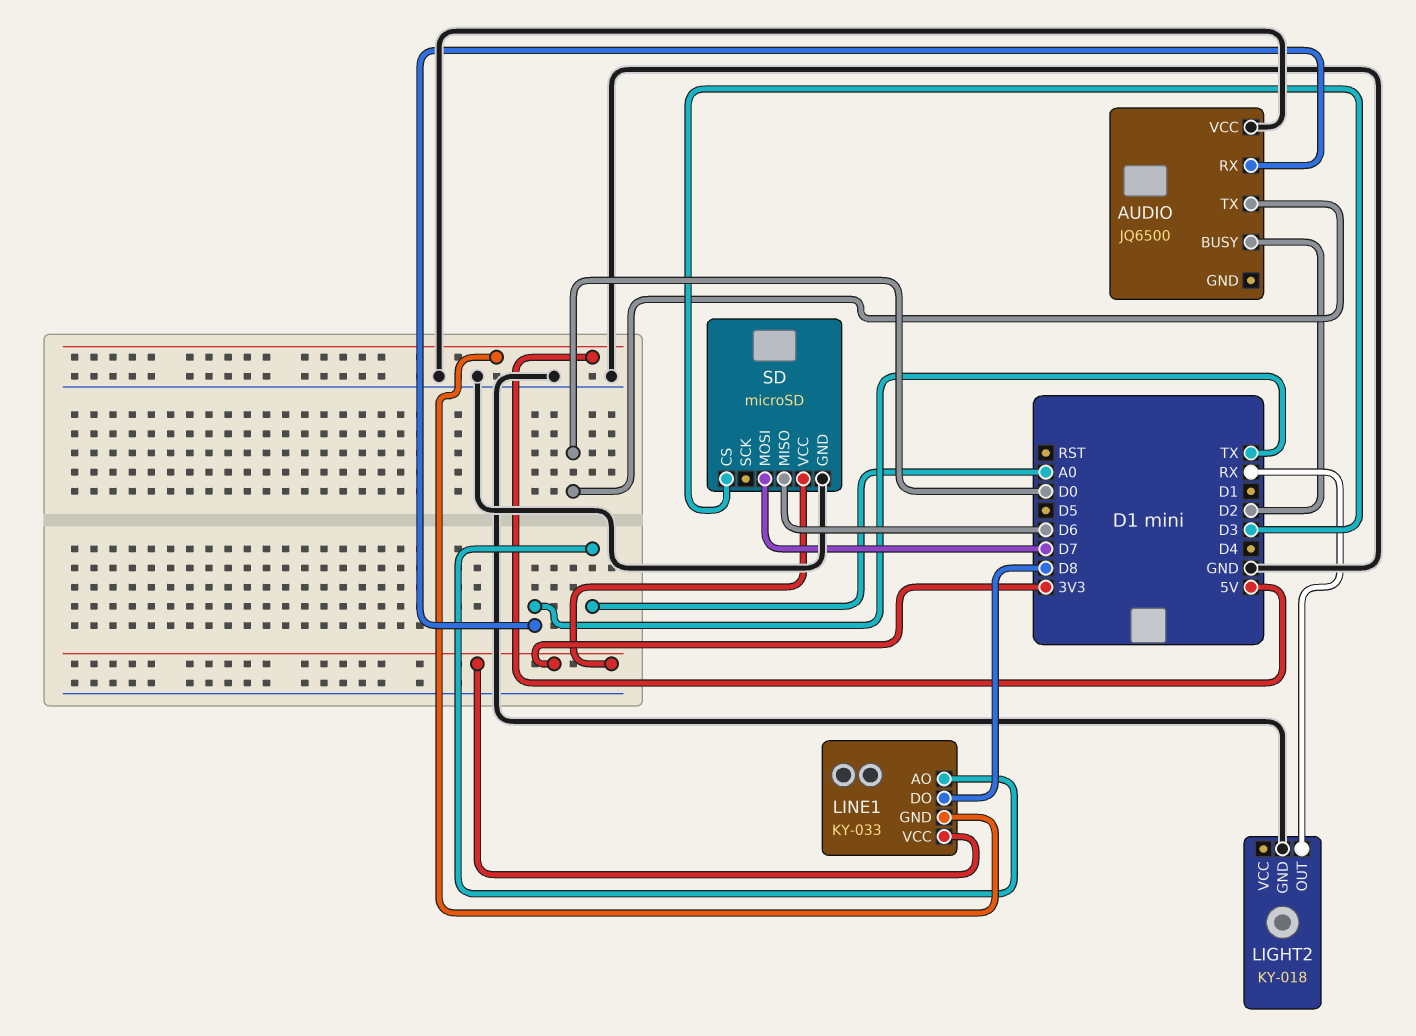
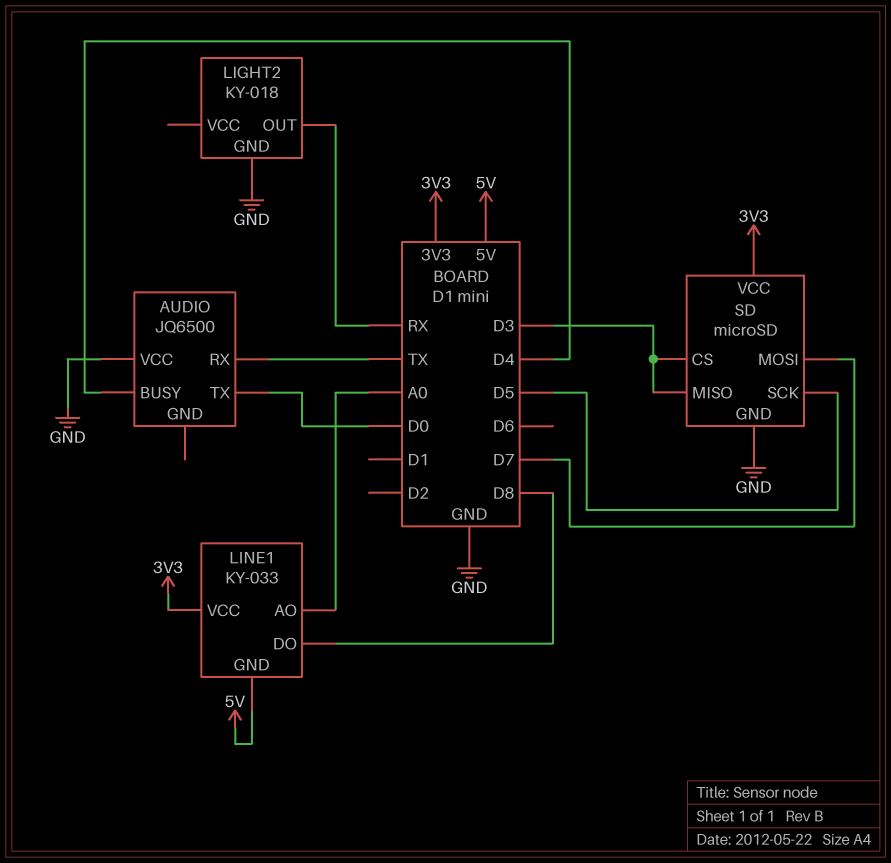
AUDIO pin BUSY: D2 -> D4
SD pin MISO: D6 -> D3
SD pin SCK: none -> D5

